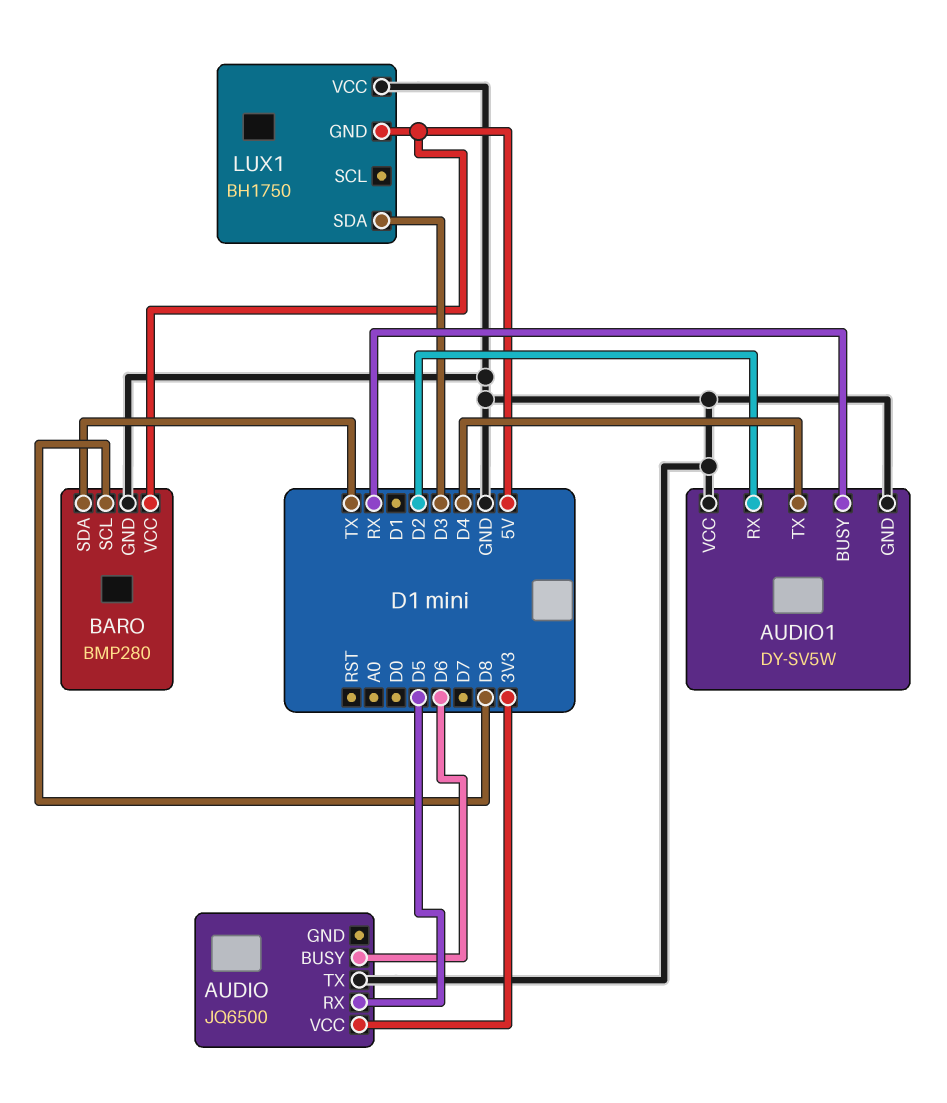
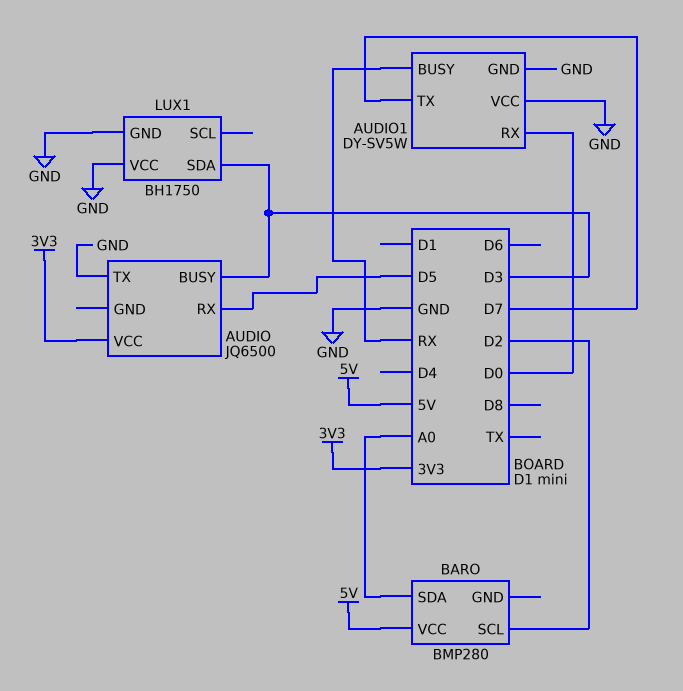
AUDIO pin BUSY: D6 -> D3
AUDIO1 pin RX: D2 -> D0
AUDIO1 pin TX: D4 -> D7
BARO pin GND: GND -> none
BARO pin SCL: D8 -> D2
BARO pin SDA: TX -> A0
LUX1 pin GND: 5V -> GND

